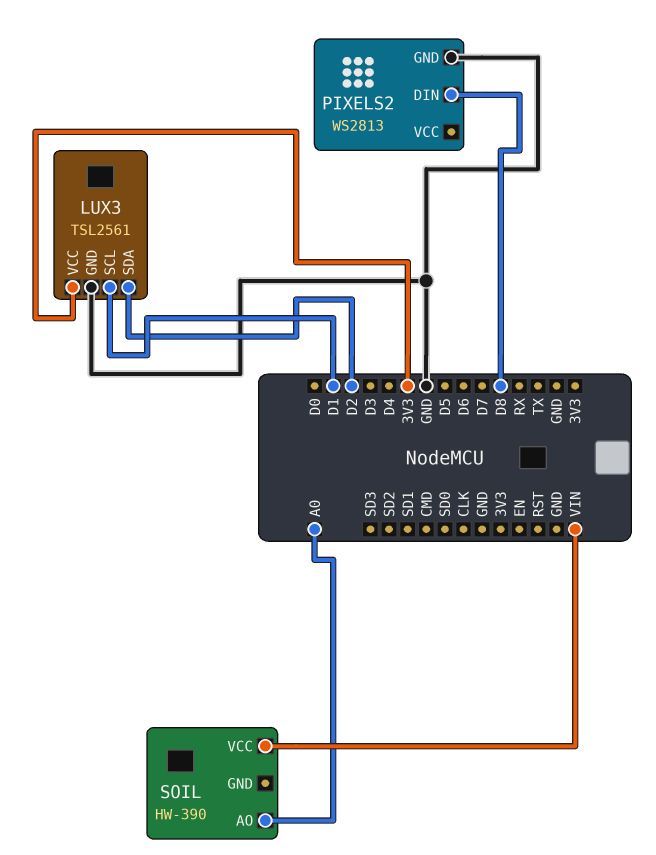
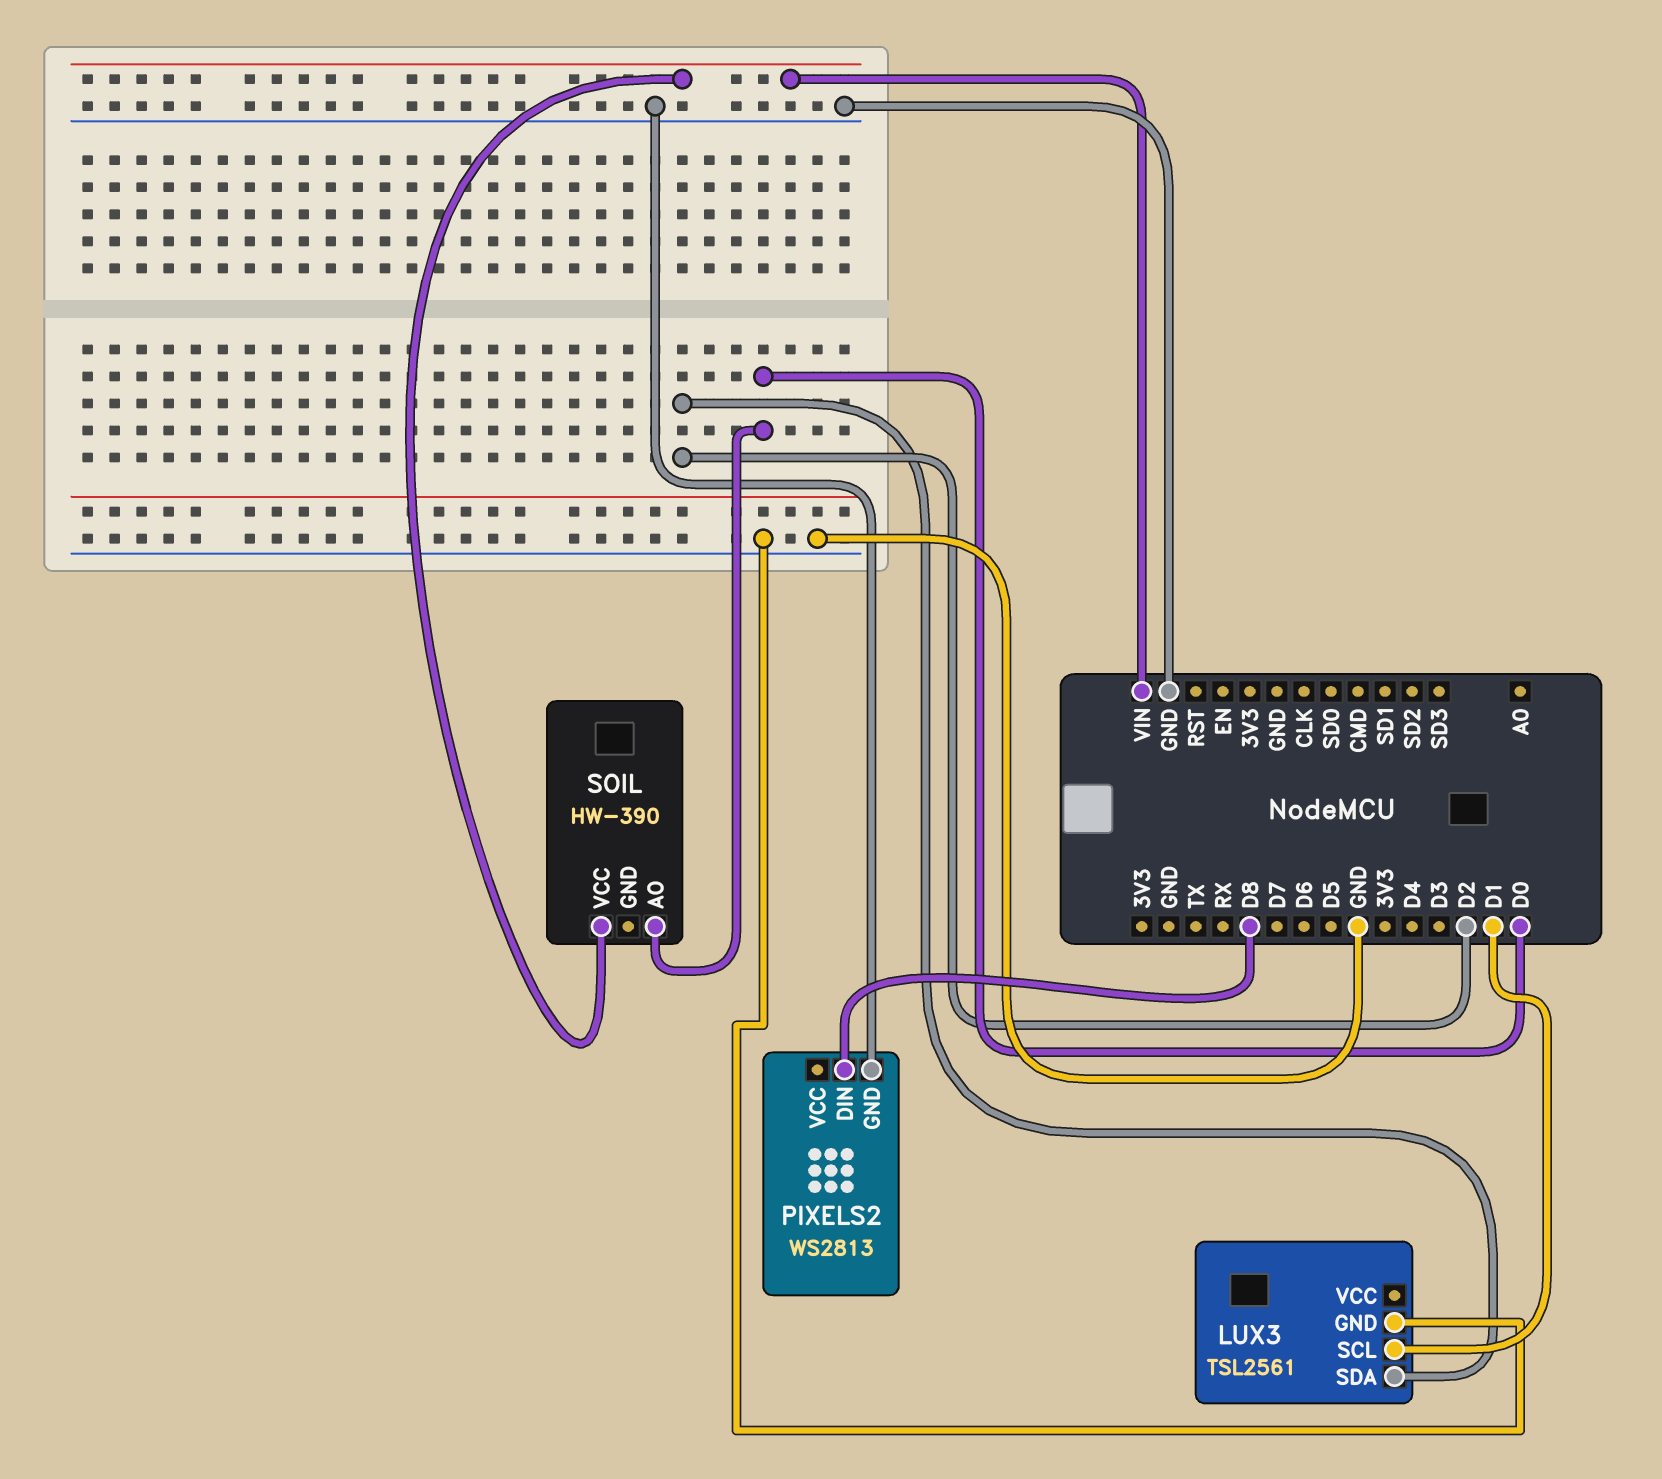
LUX3 pin VCC: 3V3 -> none
SOIL pin AO: A0 -> D0

